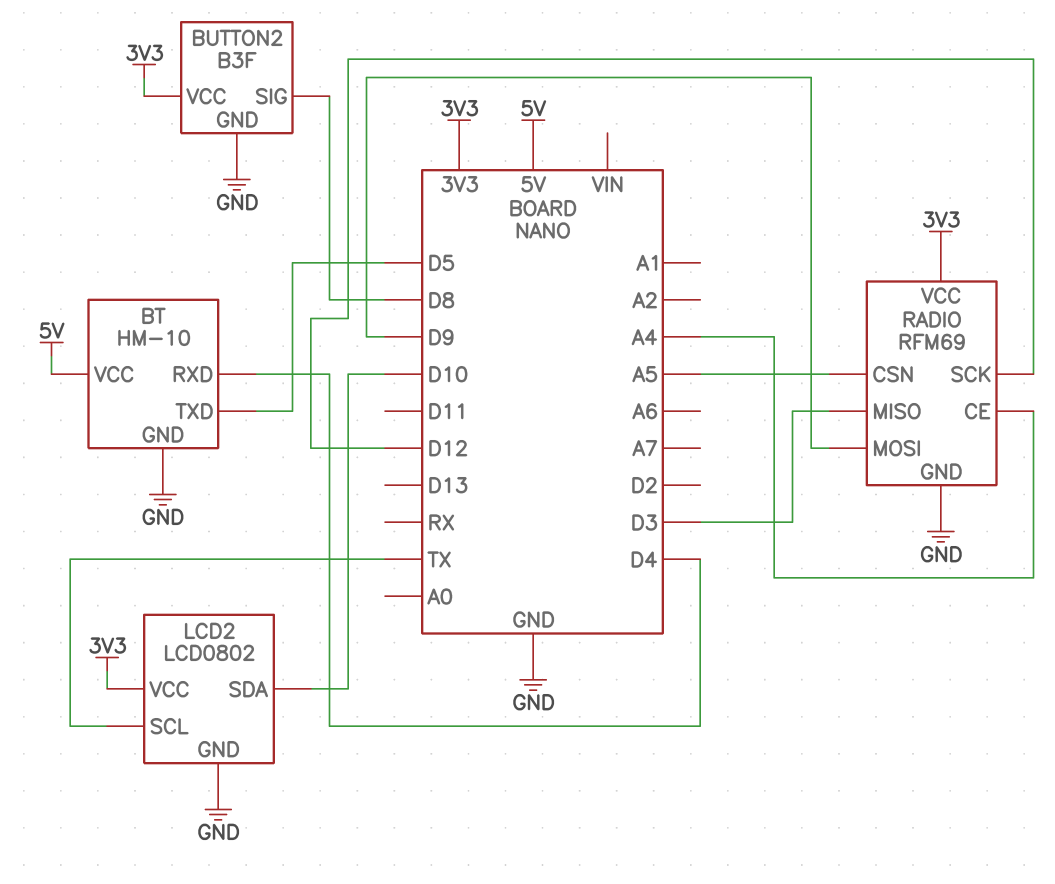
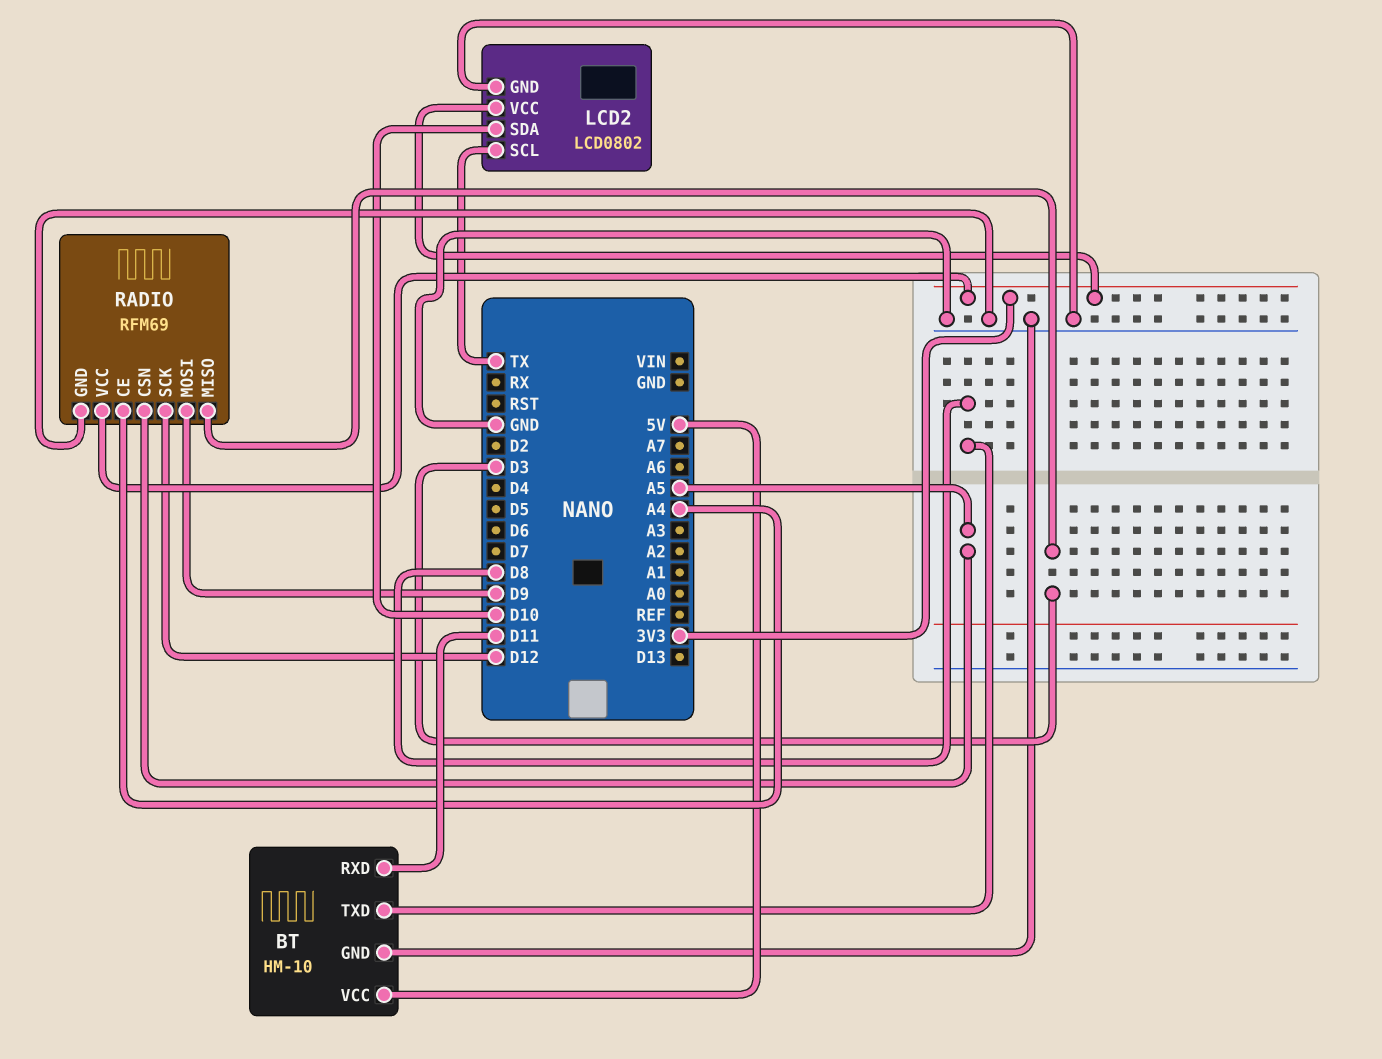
BT pin RXD: D4 -> D11
BT pin TXD: D5 -> D8
BUTTON2: B3F -> none
BUTTON2 pin GND: GND -> none
BUTTON2 pin SIG: D8 -> none
BUTTON2 pin VCC: 3V3 -> none

